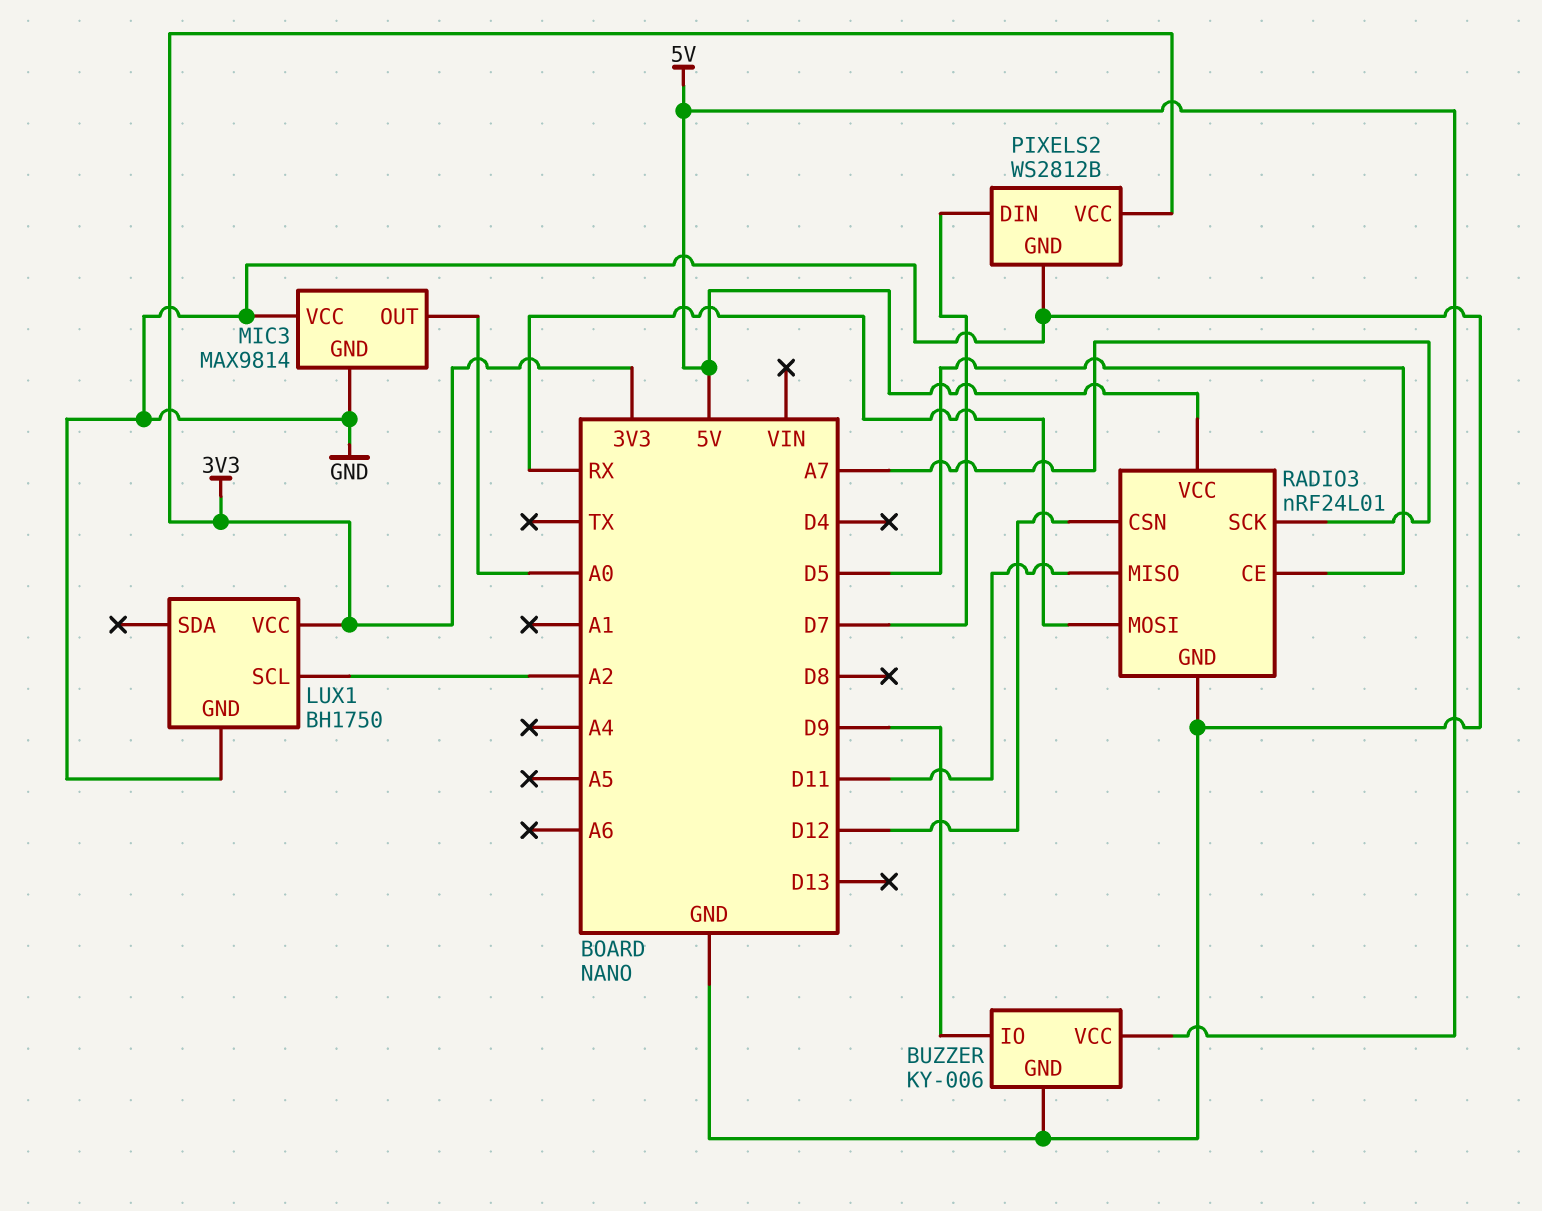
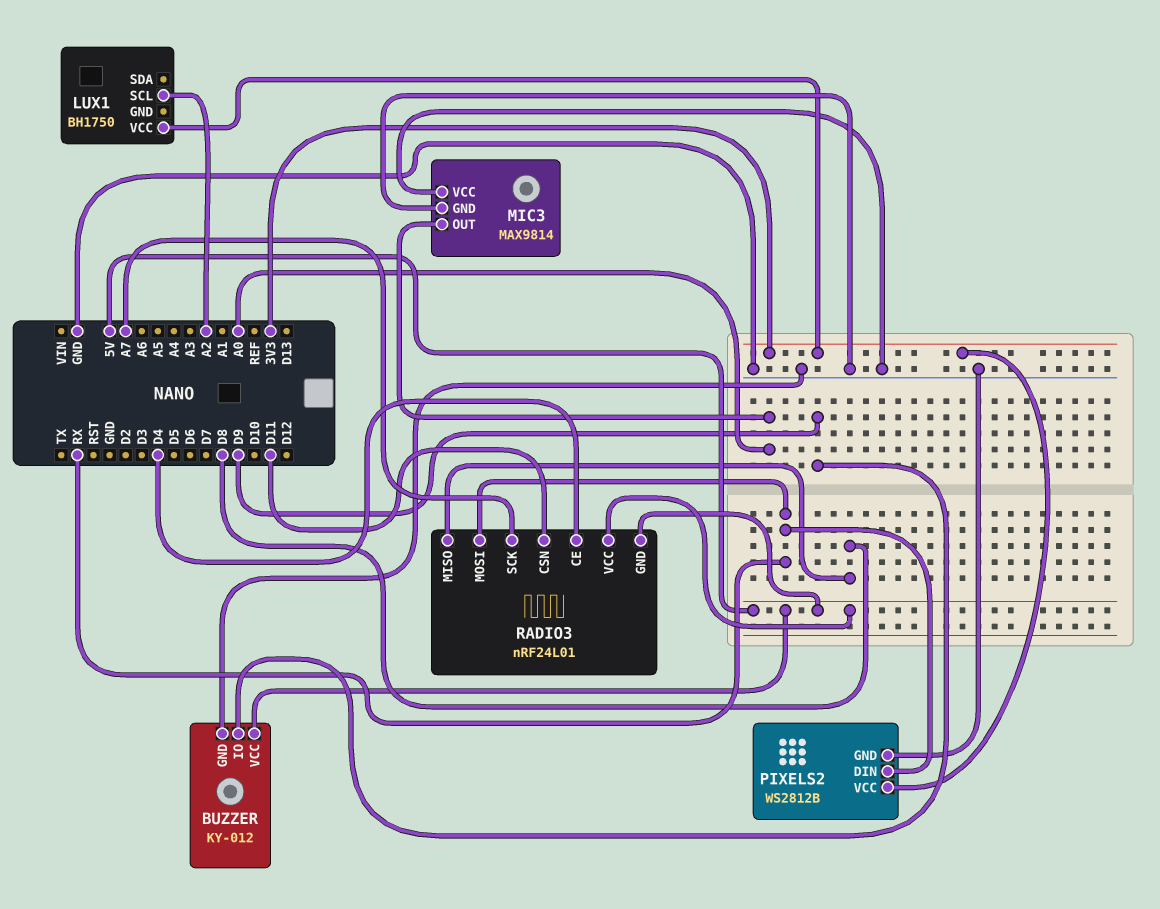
BUZZER: KY-006 -> KY-012
LUX1 pin GND: GND -> none
PIXELS2 pin DIN: D7 -> RX
RADIO3 pin CE: D5 -> D4
RADIO3 pin CSN: D12 -> D11
RADIO3 pin GND: GND -> 5V
RADIO3 pin MISO: D11 -> D8

